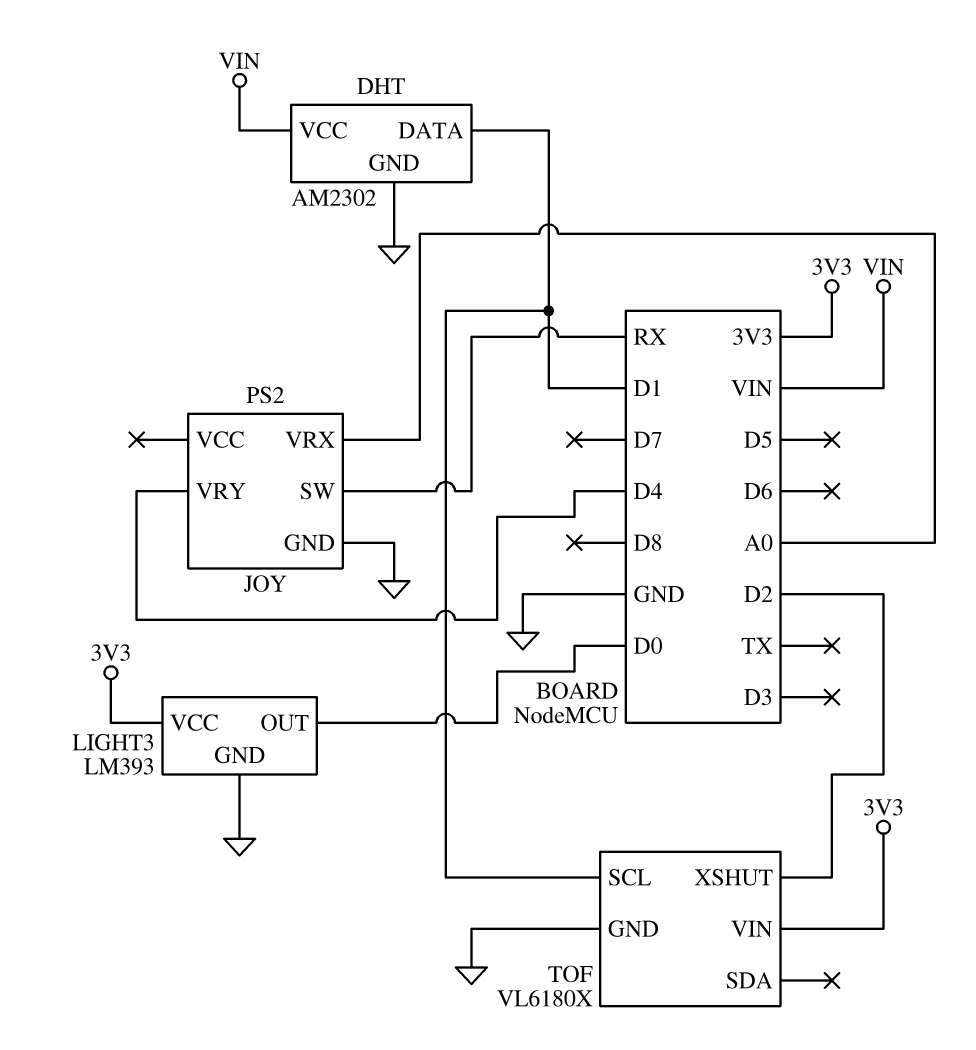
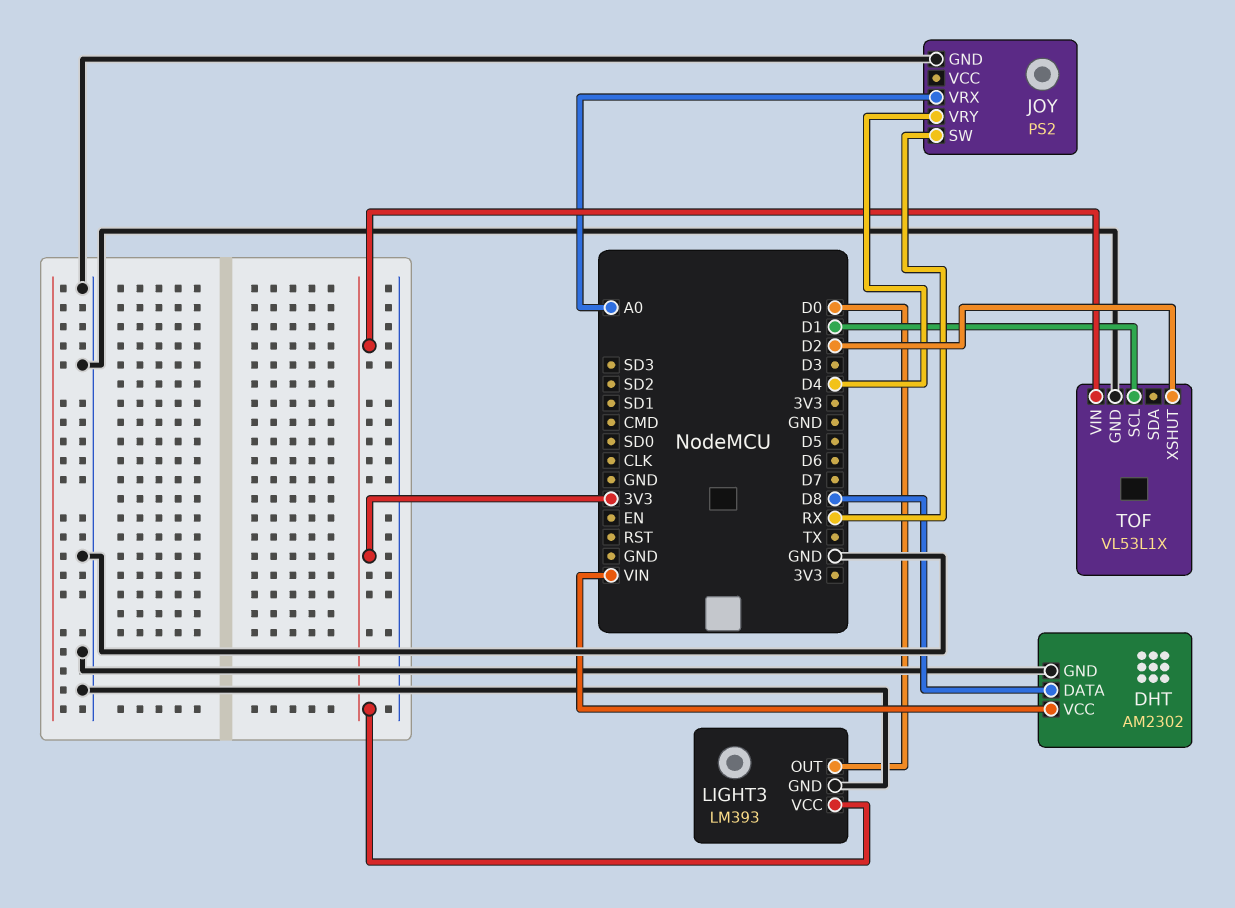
DHT pin DATA: D1 -> D8
TOF: VL6180X -> VL53L1X

